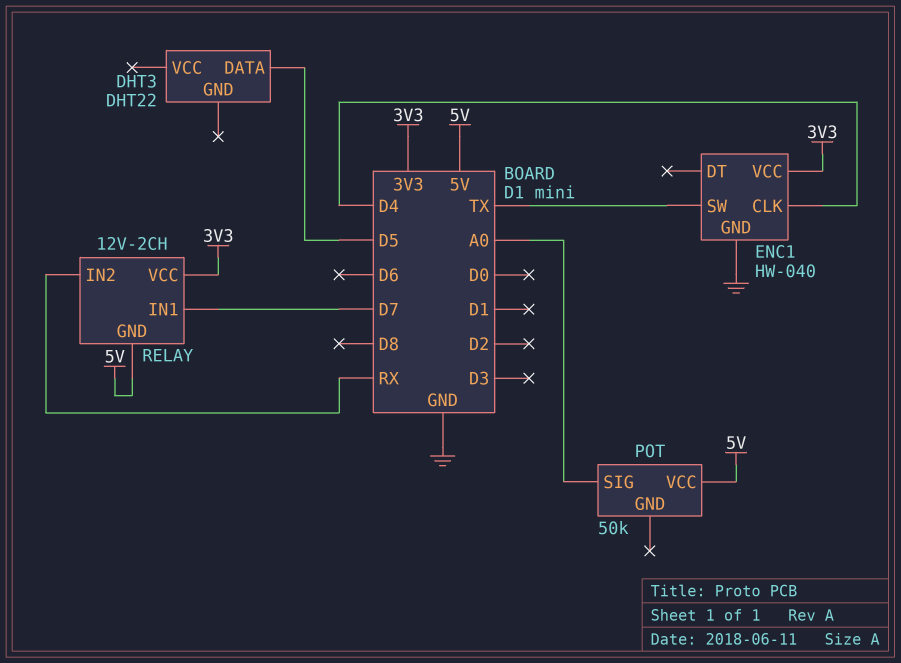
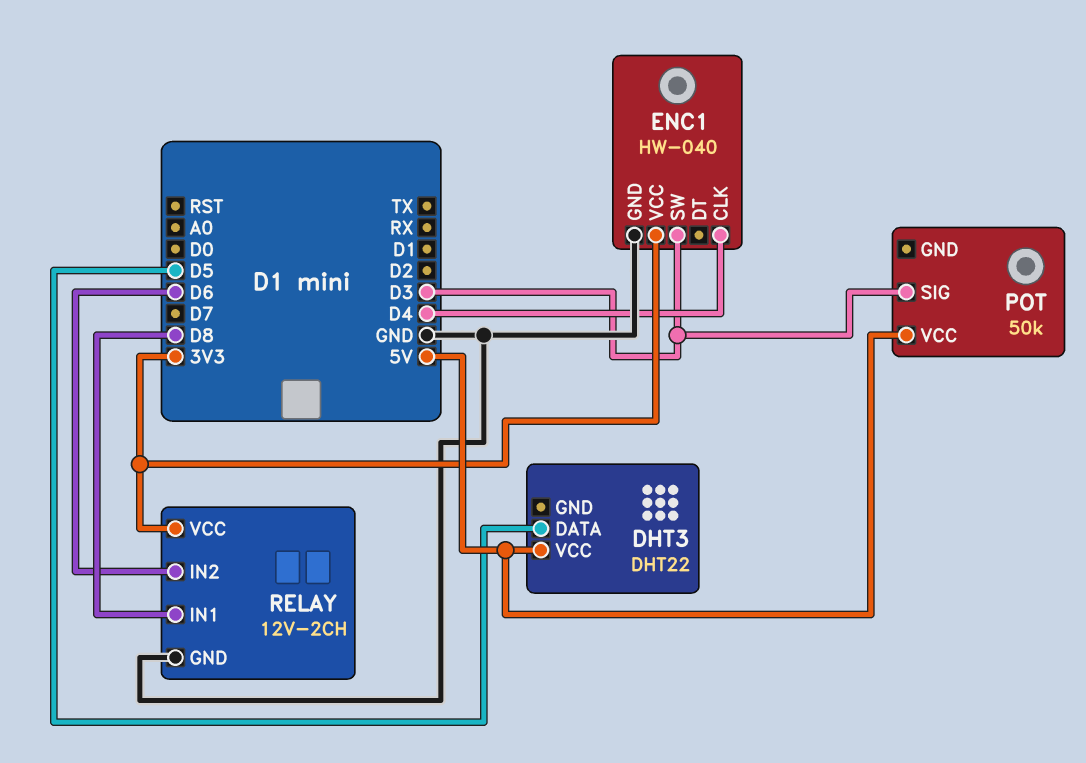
DHT3 pin VCC: none -> 5V
ENC1 pin SW: TX -> D3
POT pin SIG: A0 -> D3
RELAY pin GND: 5V -> GND
RELAY pin IN1: D7 -> D8
RELAY pin IN2: RX -> D6

